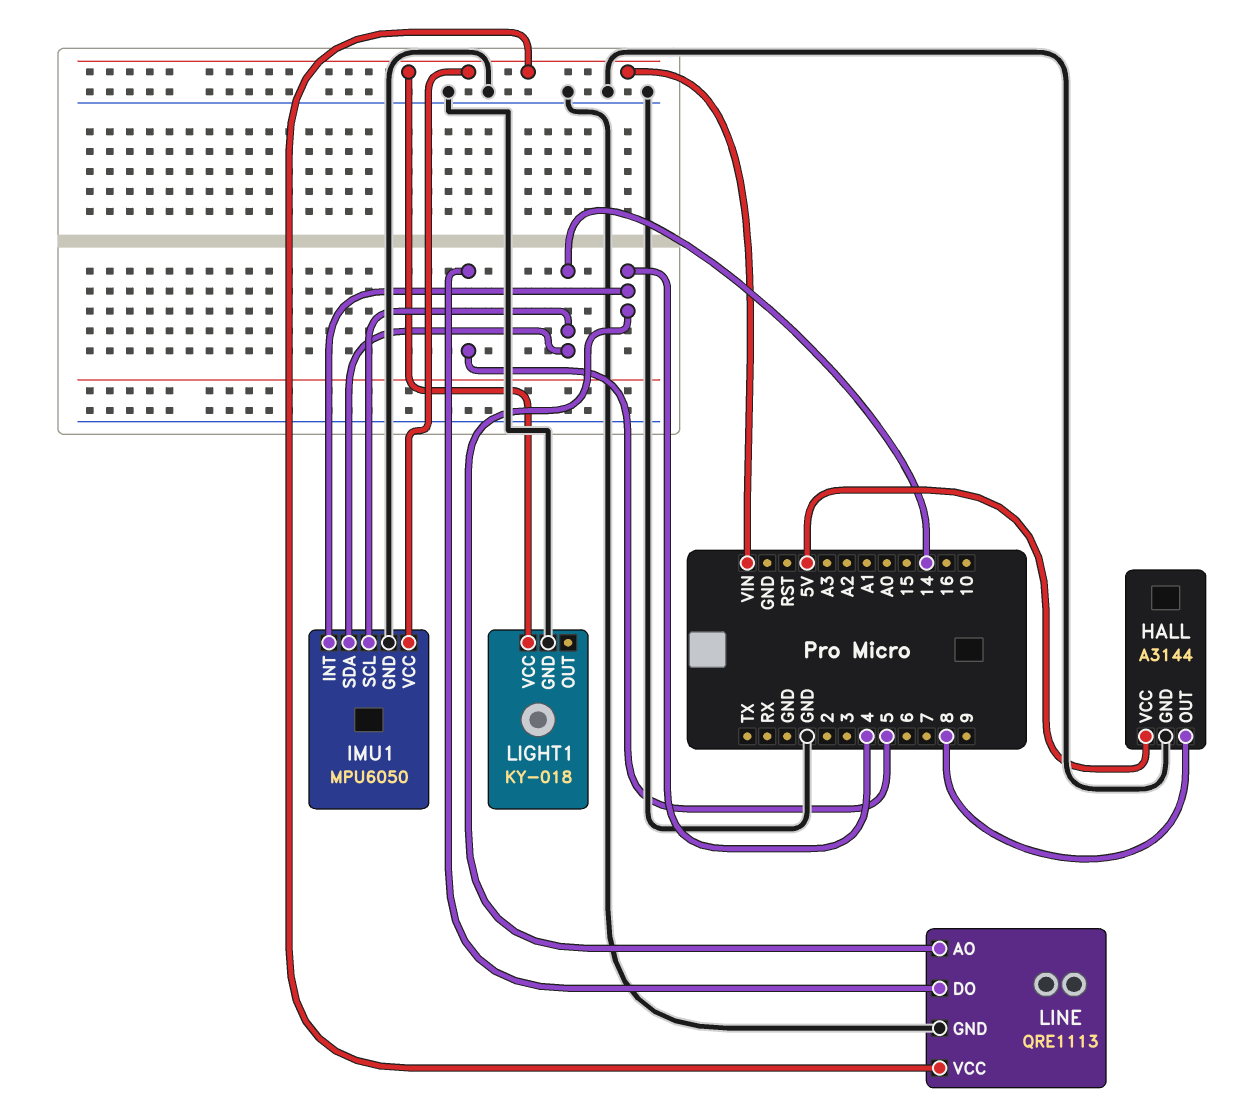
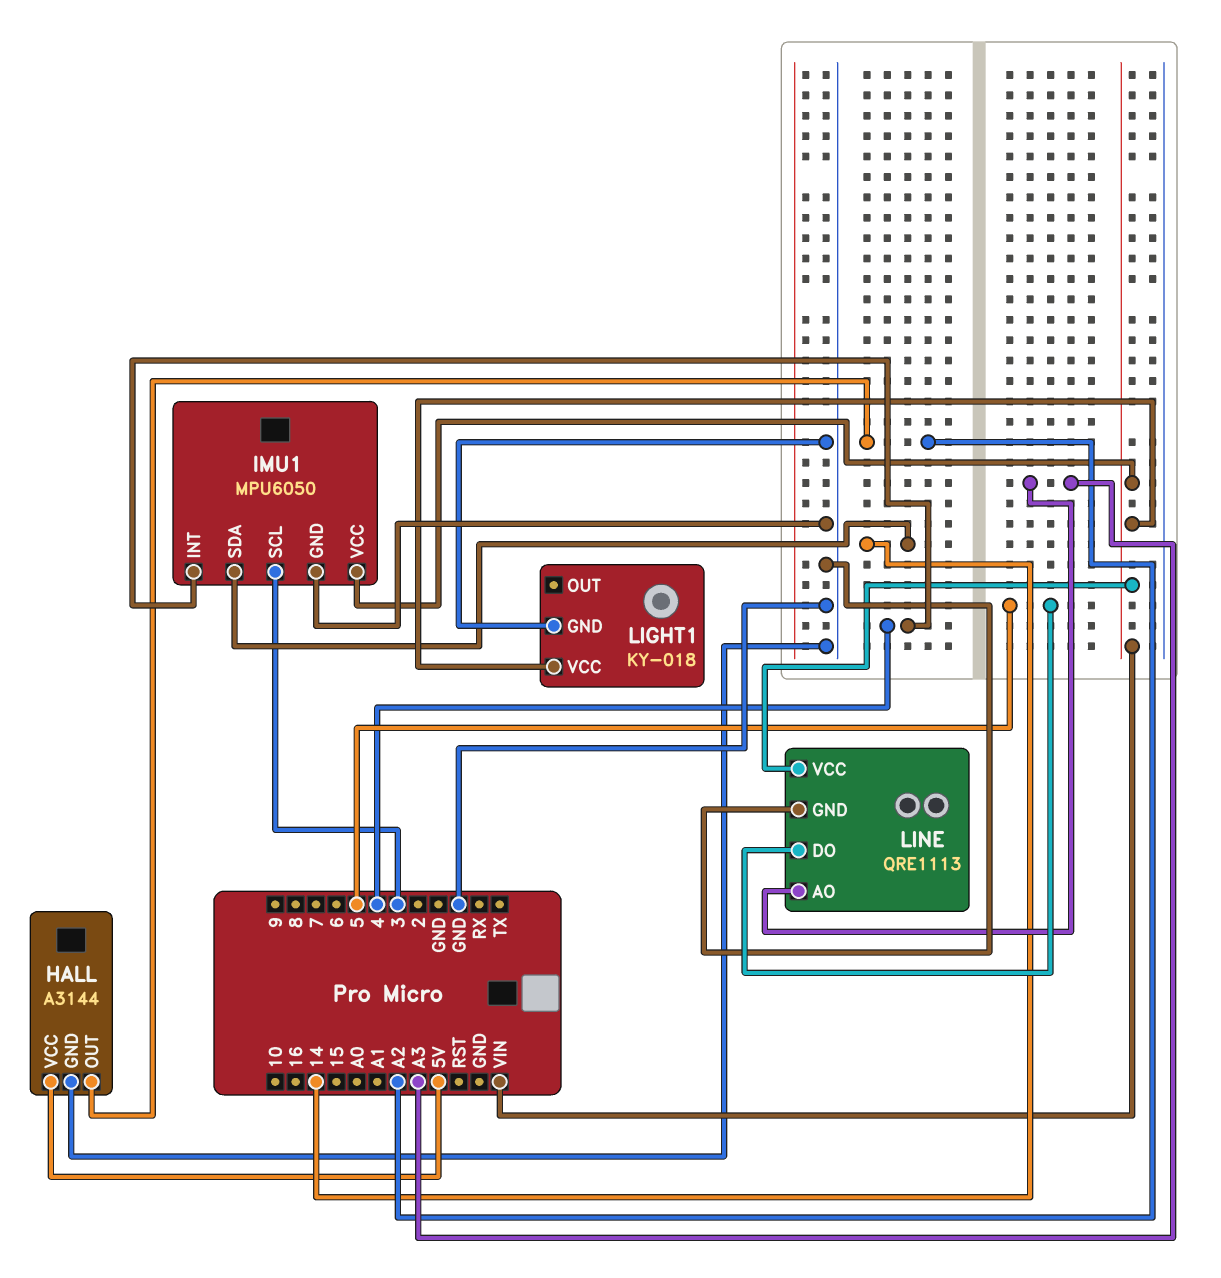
HALL pin OUT: 8 -> A2
IMU1 pin SCL: 14 -> 3
LINE pin AO: 4 -> A3

